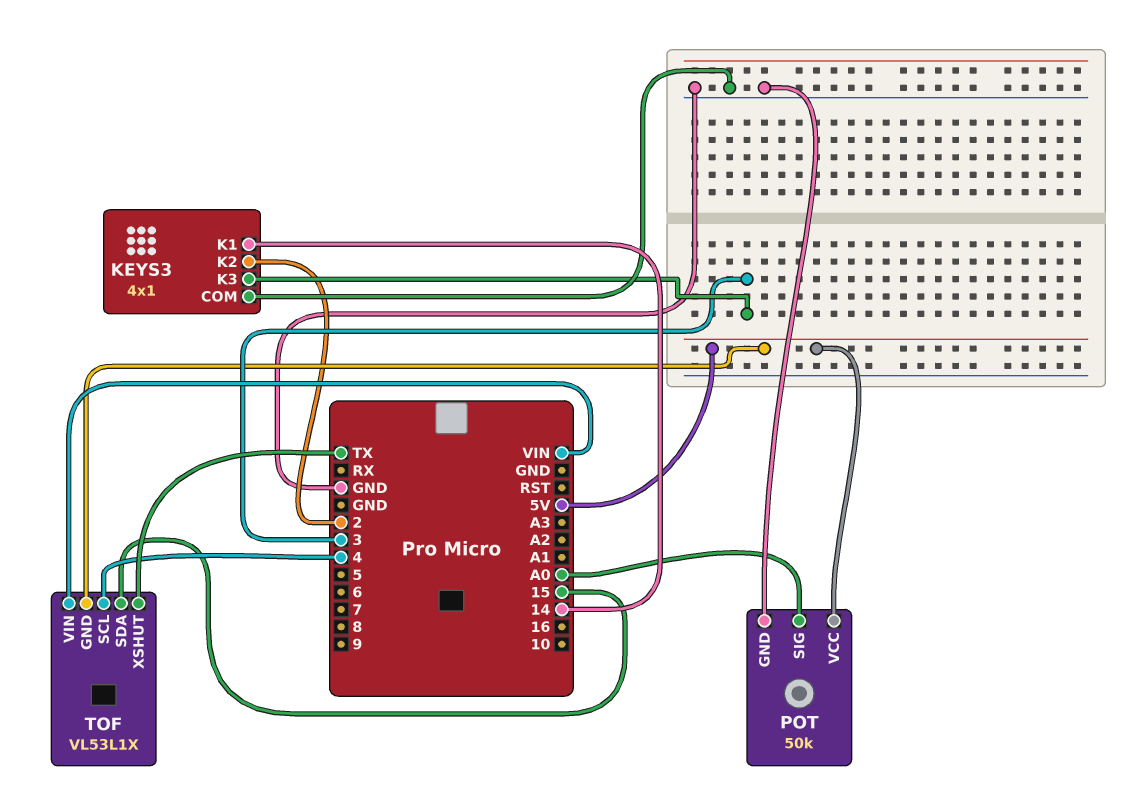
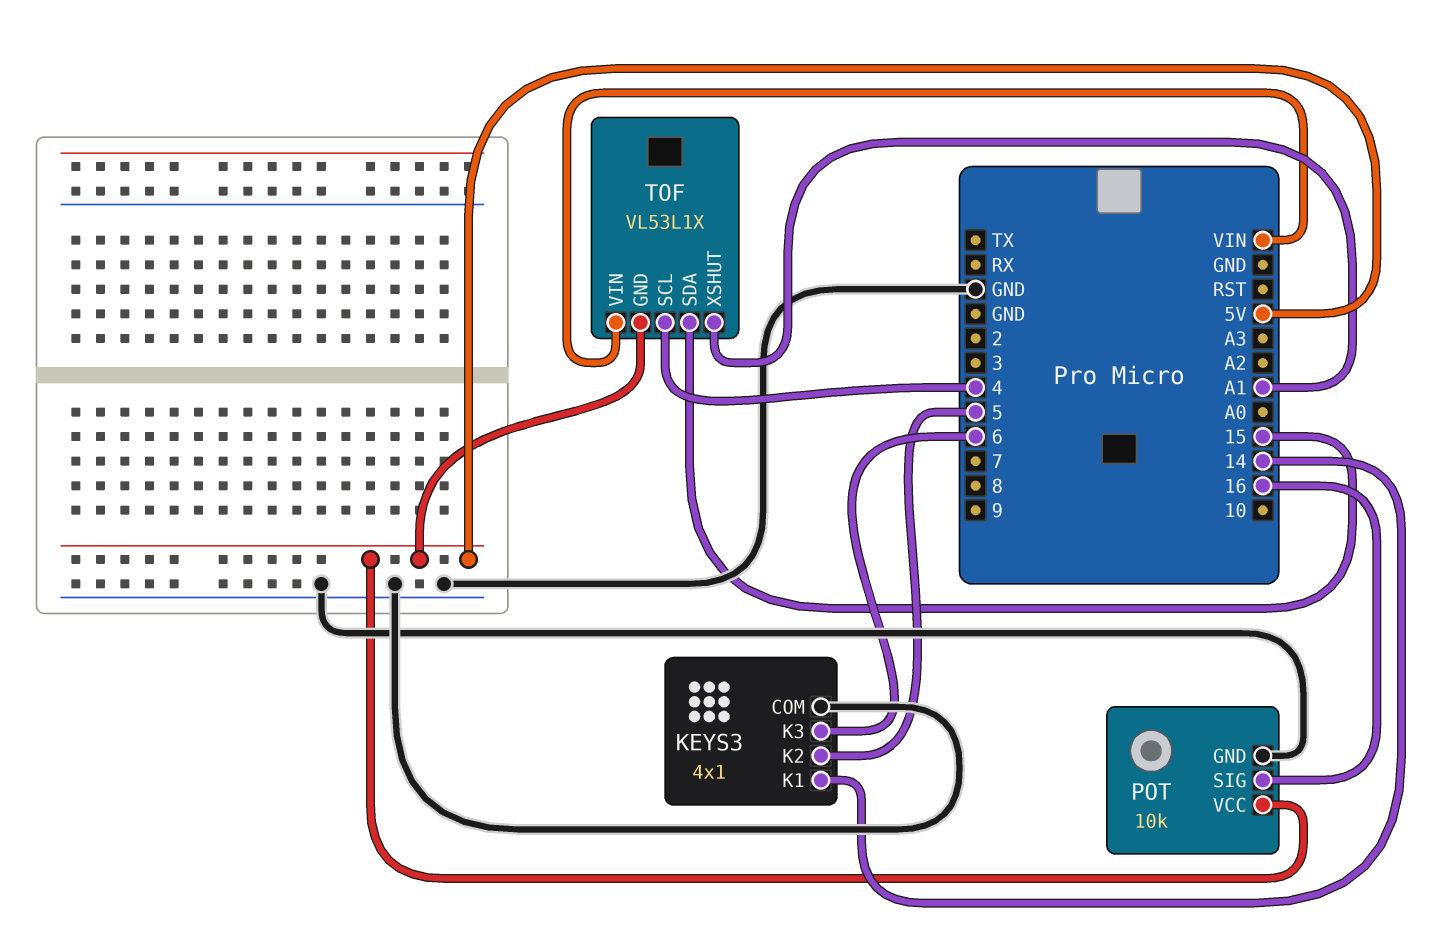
KEYS3 pin K2: 2 -> 5
KEYS3 pin K3: 3 -> 6
POT: 50k -> 10k
POT pin SIG: A0 -> 16
TOF pin XSHUT: TX -> A1

